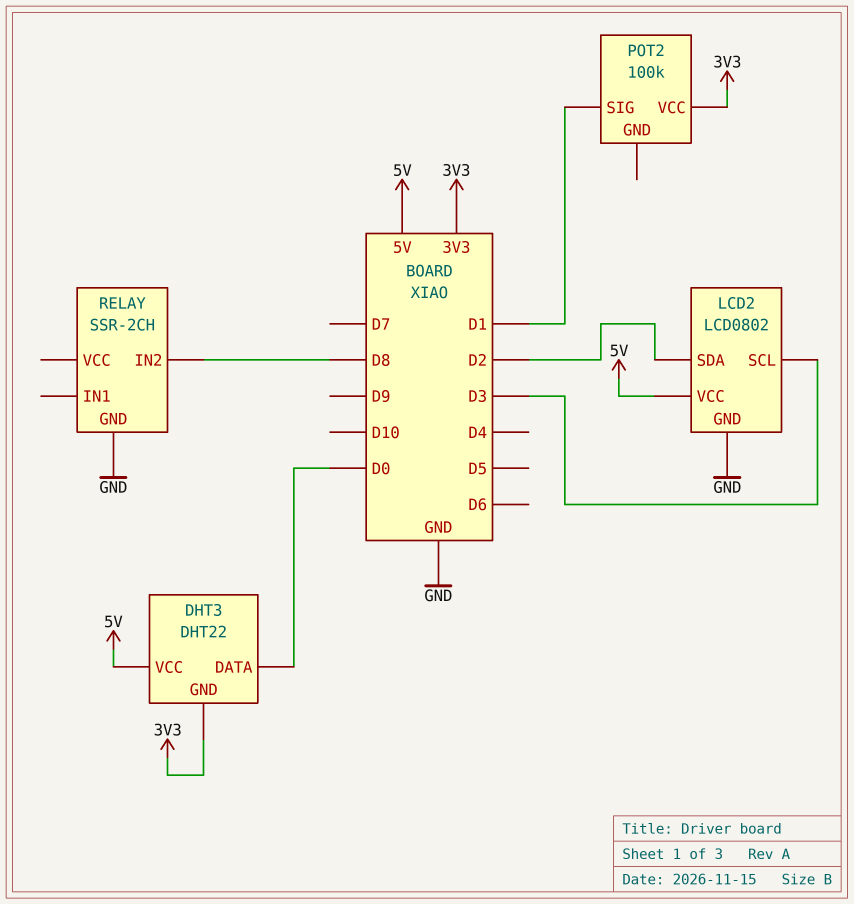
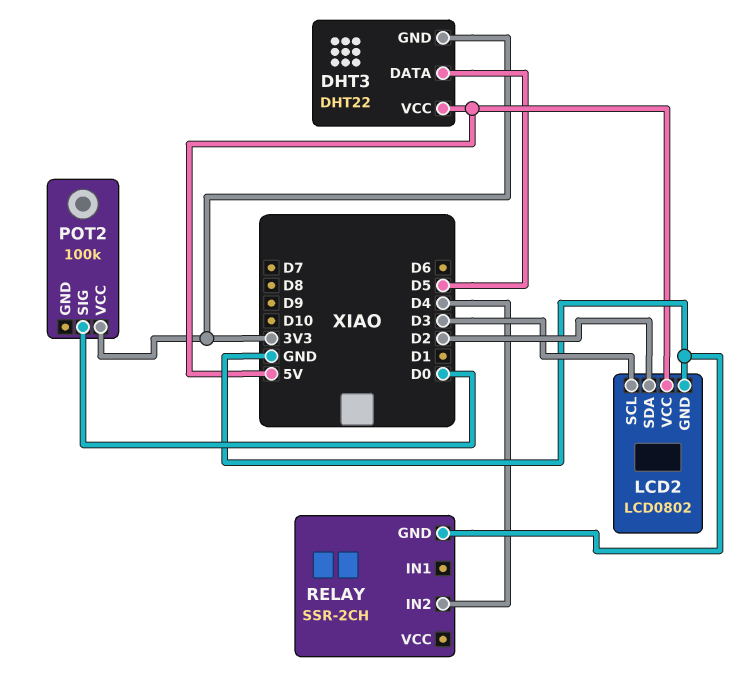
DHT3 pin DATA: D0 -> D5
POT2 pin SIG: D1 -> D0
RELAY pin IN2: D8 -> D4

